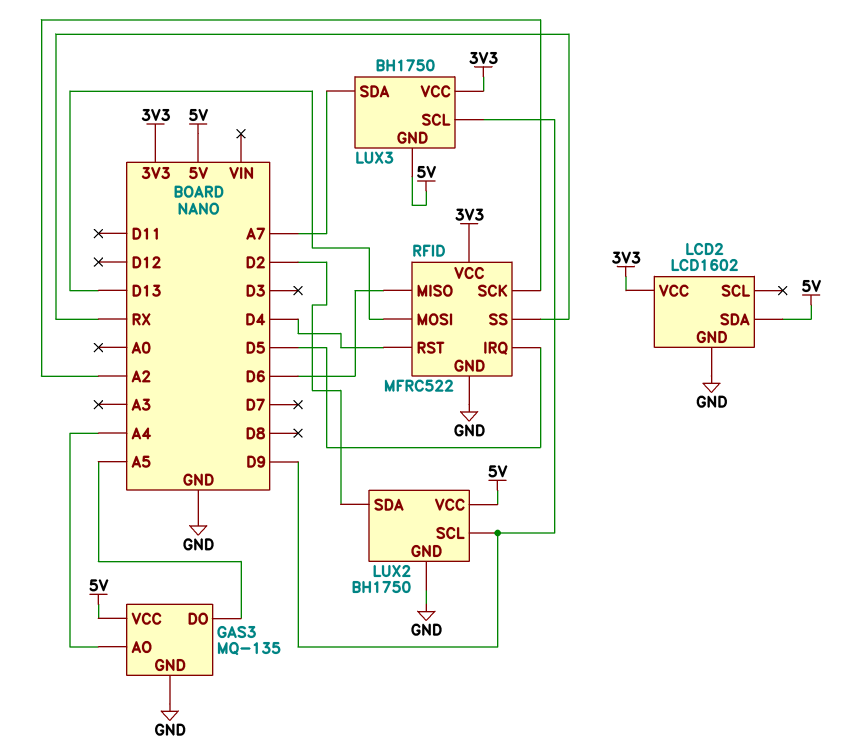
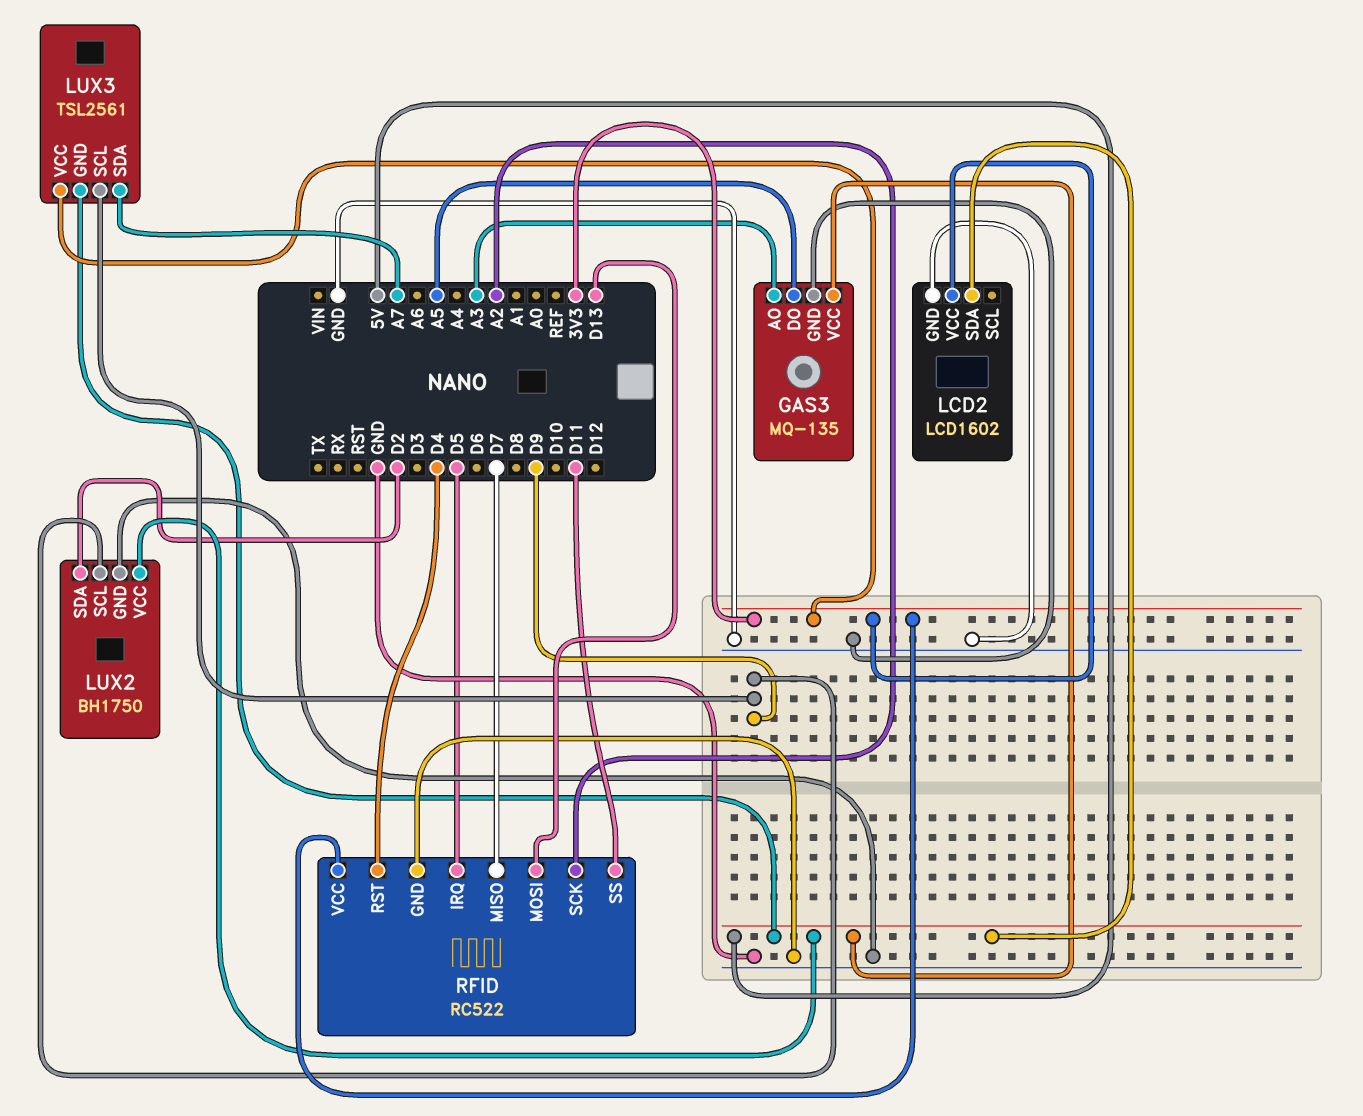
GAS3 pin AO: A4 -> A3
LUX3: BH1750 -> TSL2561
RFID: MFRC522 -> RC522
RFID pin MISO: D6 -> D7
RFID pin SS: RX -> D11

